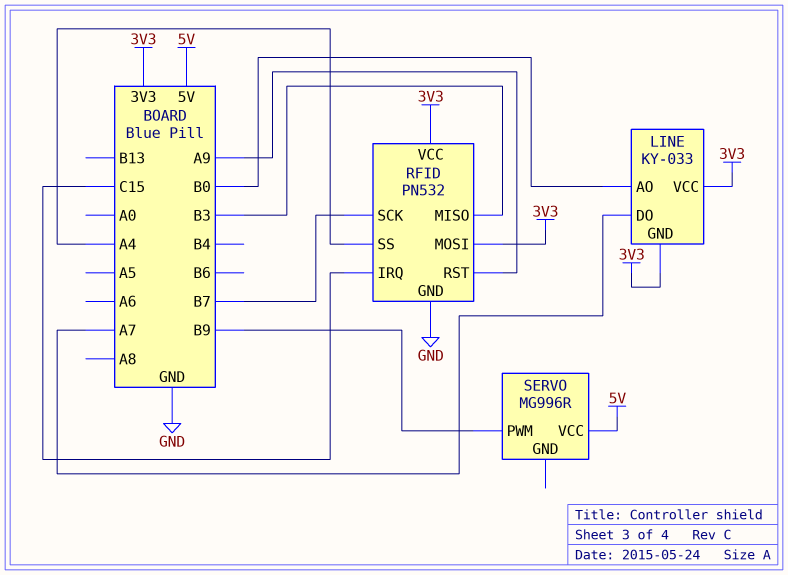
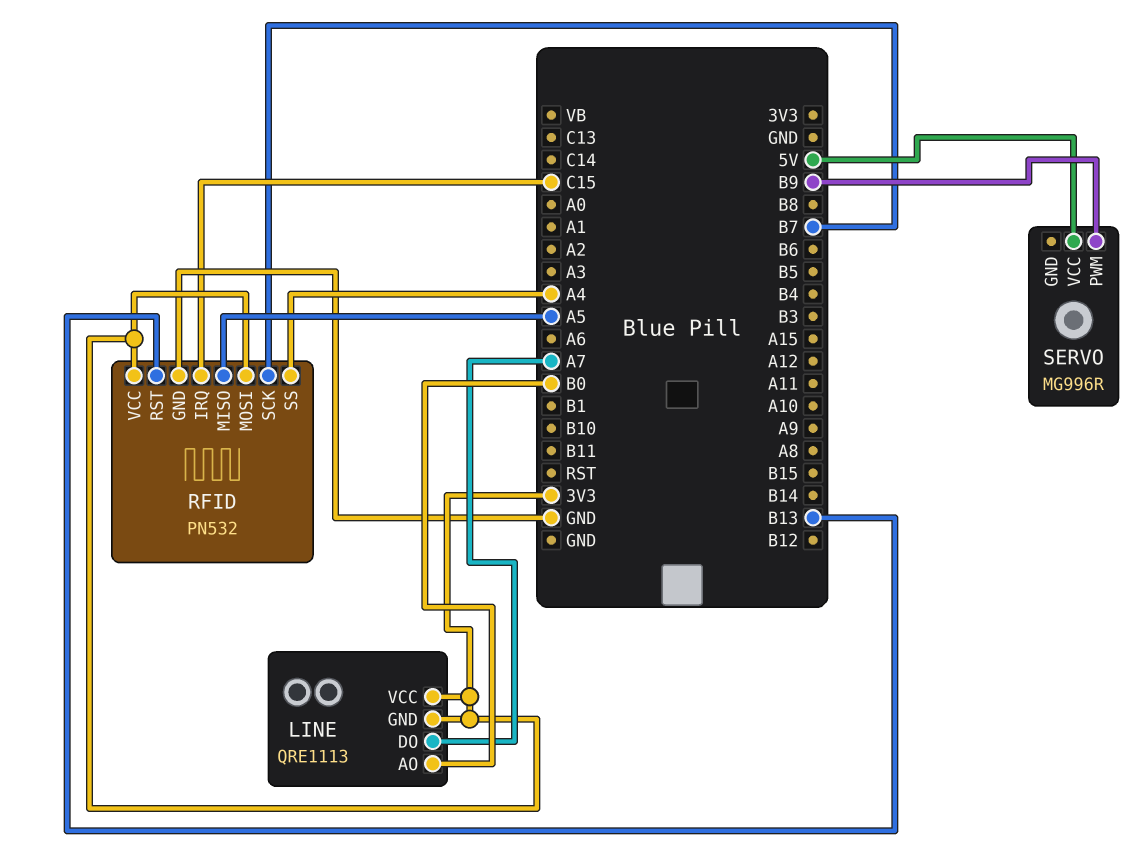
LINE: KY-033 -> QRE1113
RFID pin MISO: B3 -> A5
RFID pin RST: A9 -> B13

